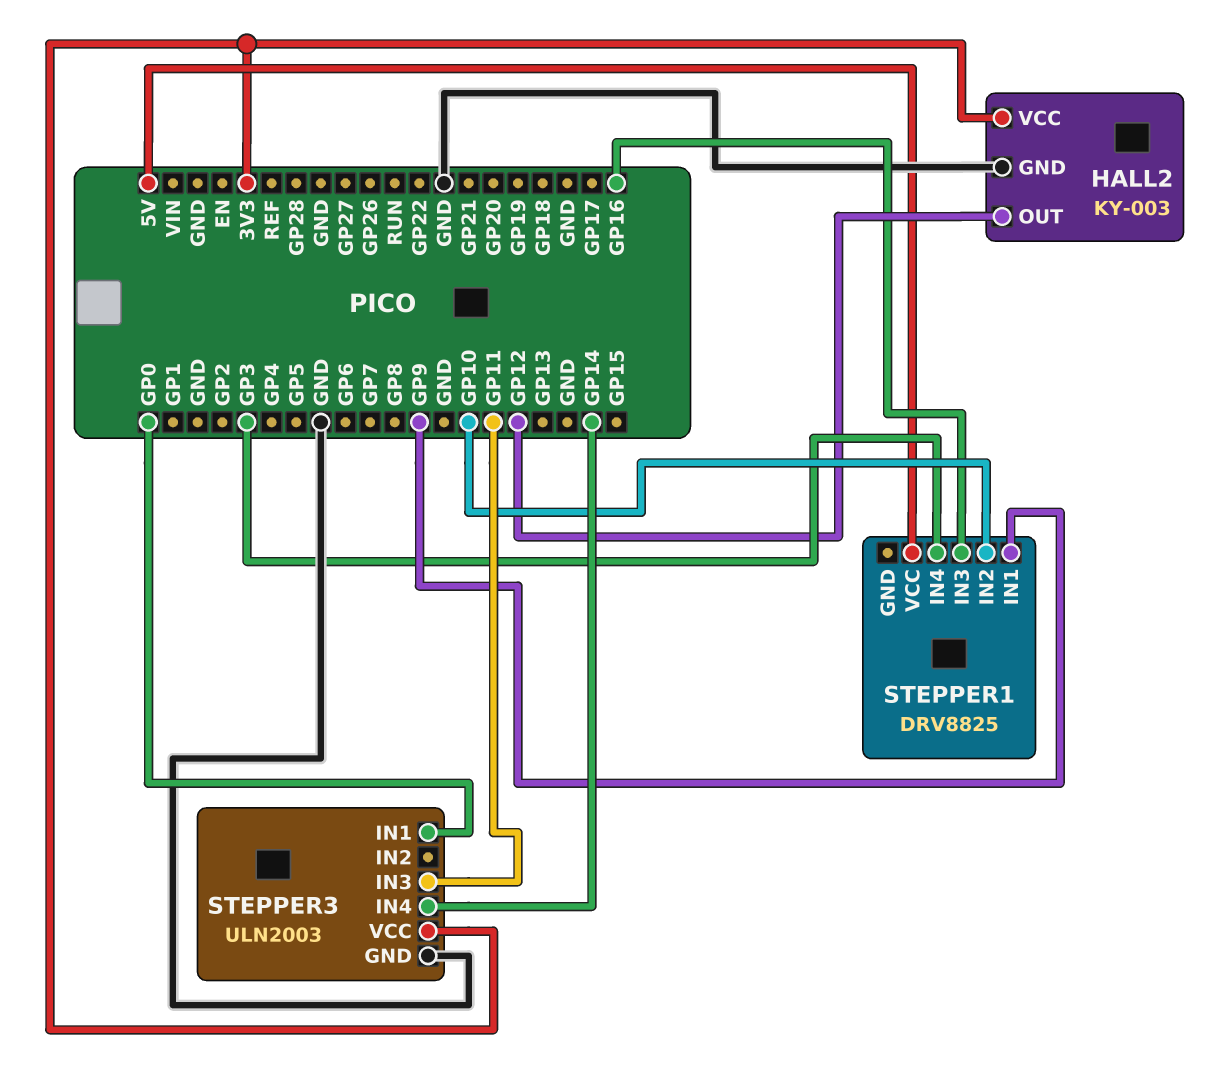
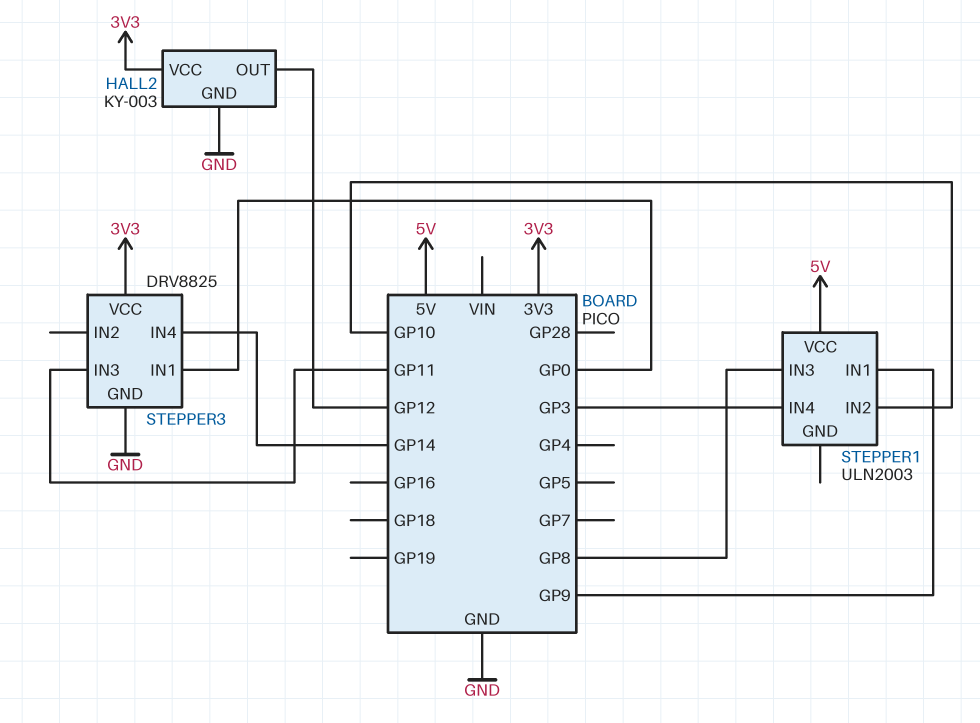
STEPPER1: DRV8825 -> ULN2003
STEPPER1 pin IN3: GP16 -> GP8
STEPPER3: ULN2003 -> DRV8825

